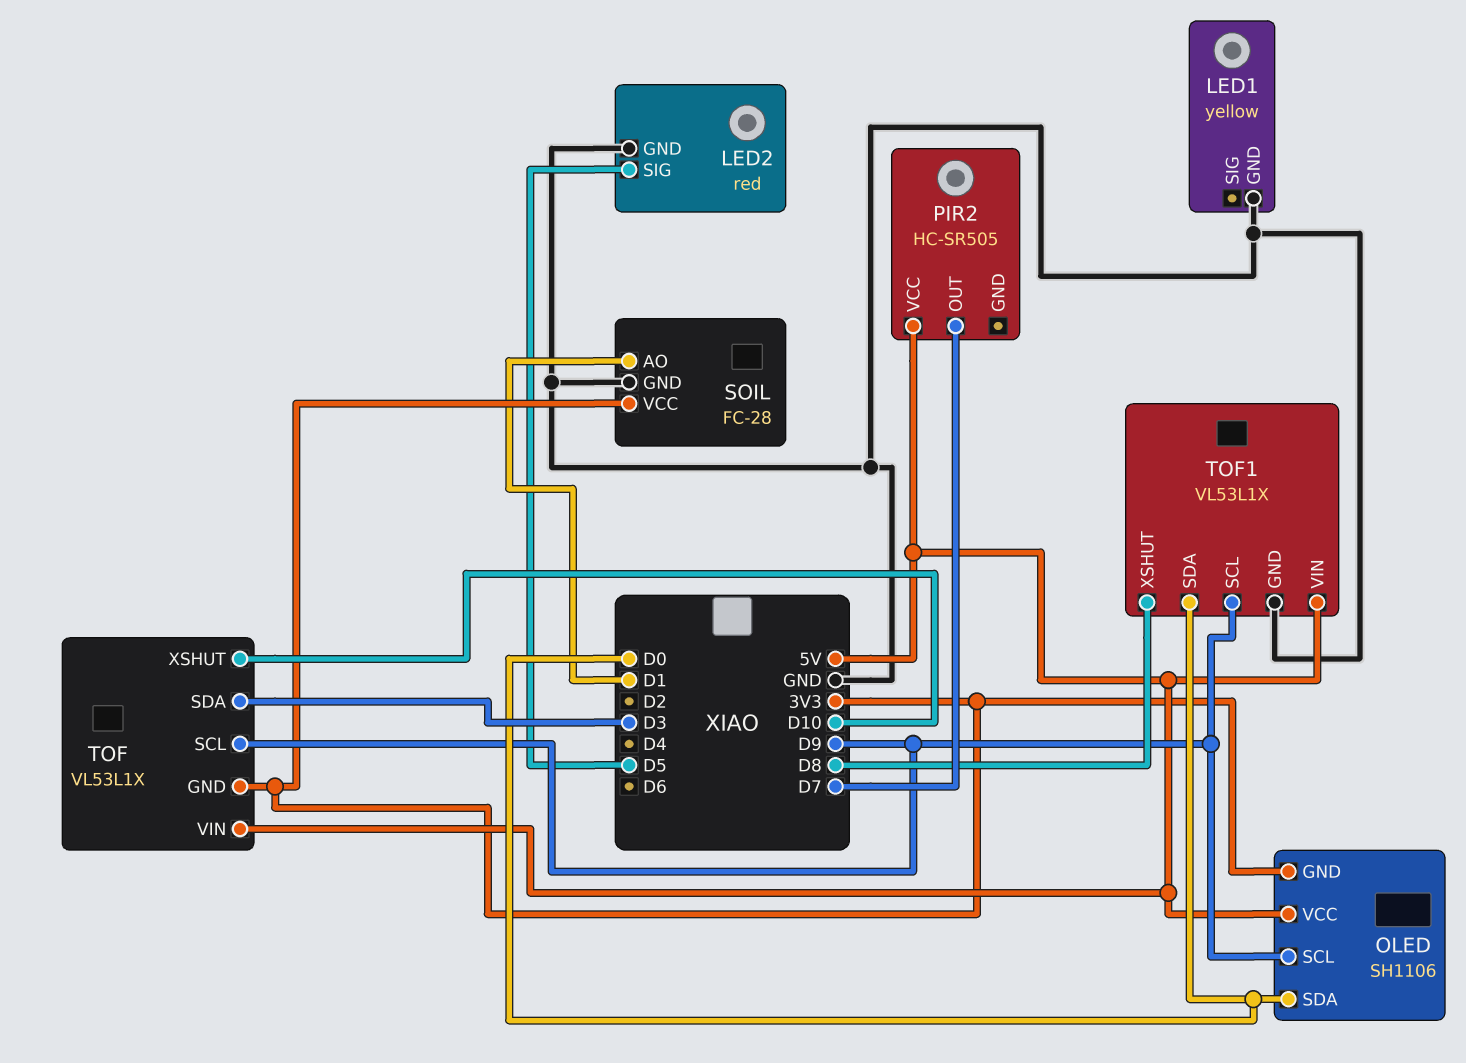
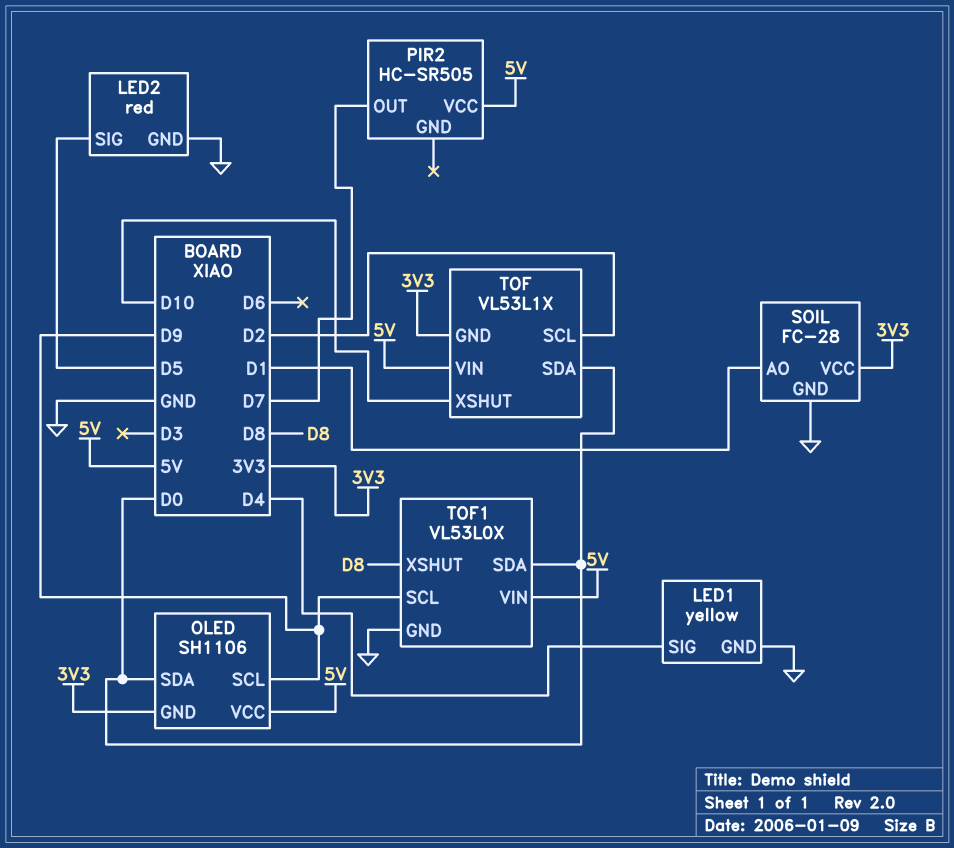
LED1 pin SIG: none -> D4
TOF pin SCL: D9 -> D2
TOF pin SDA: D3 -> D0
TOF1: VL53L1X -> VL53L0X

